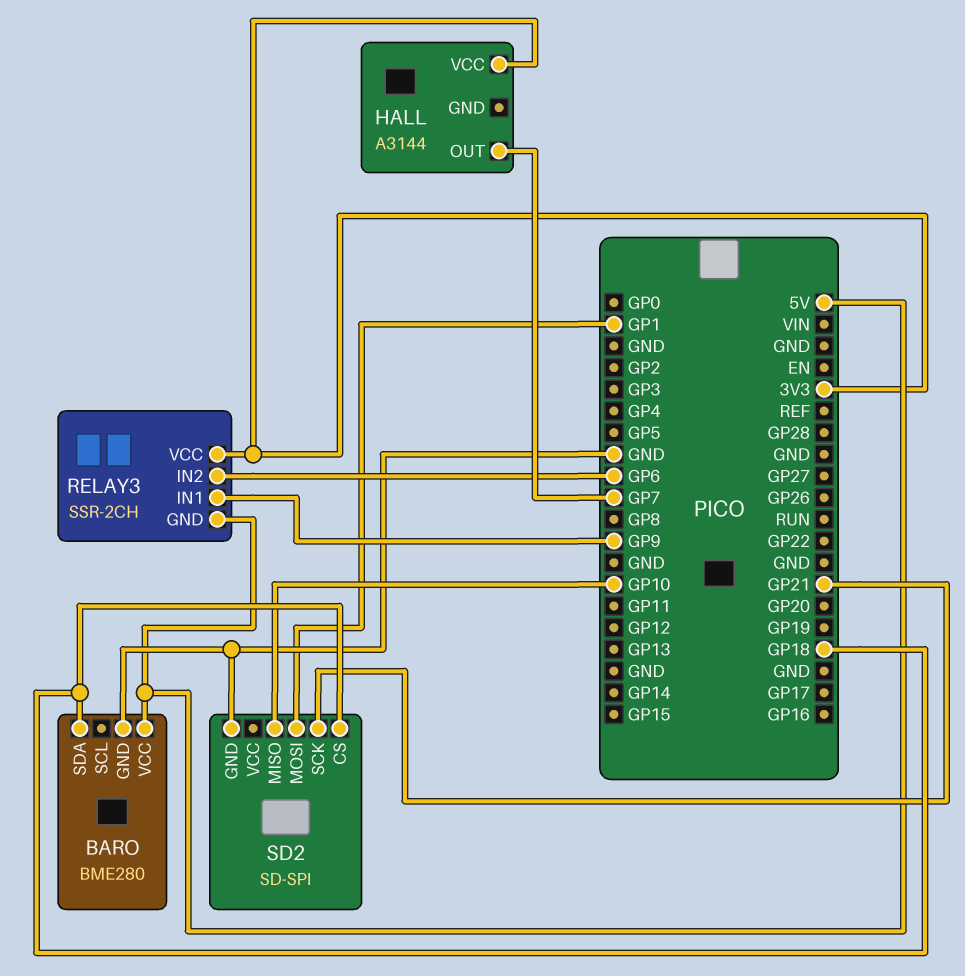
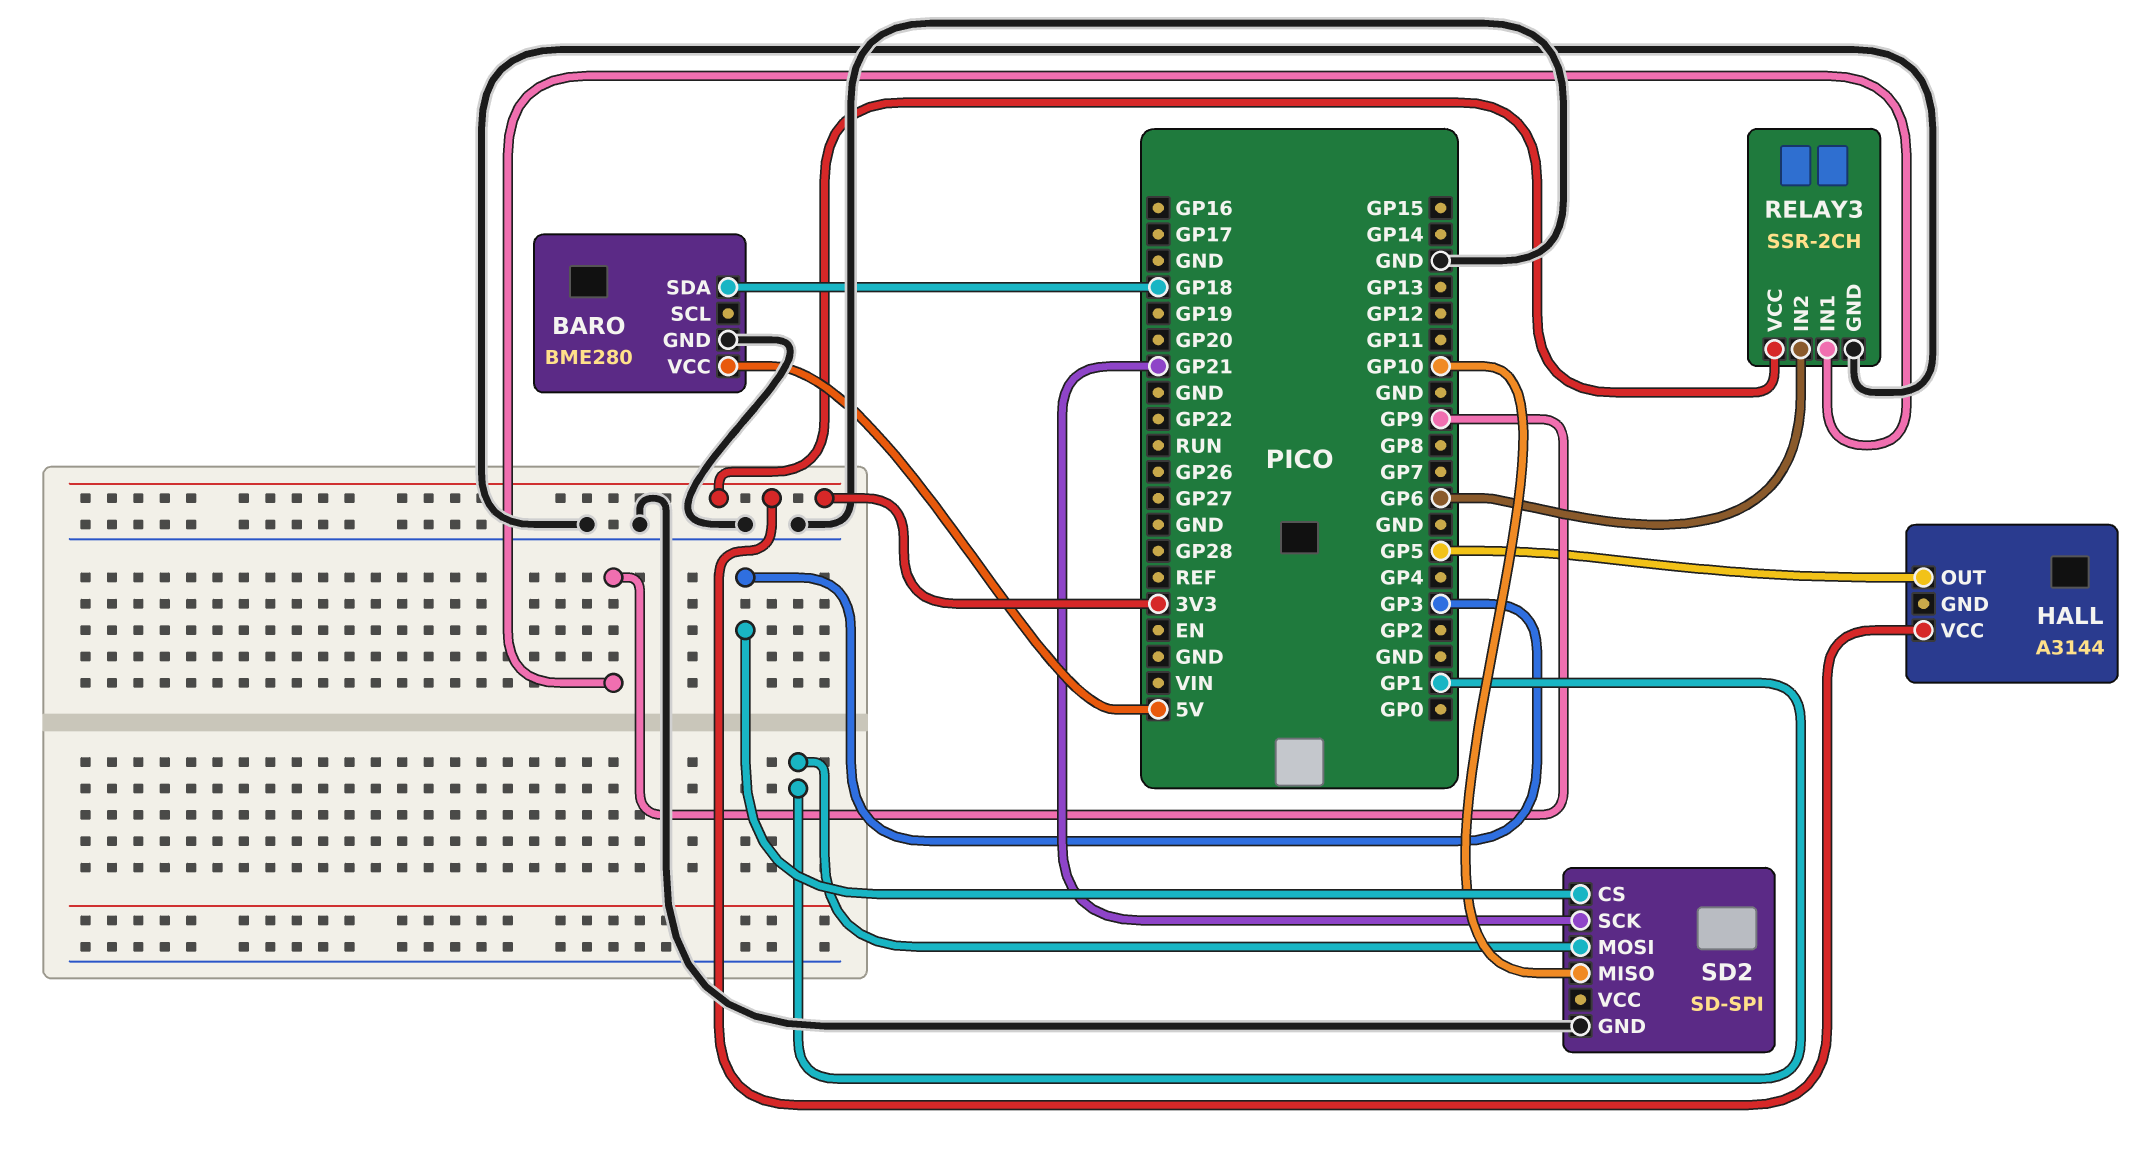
HALL pin OUT: GP7 -> GP5
RELAY3 pin GND: 5V -> GND
SD2 pin CS: GP18 -> GP3

